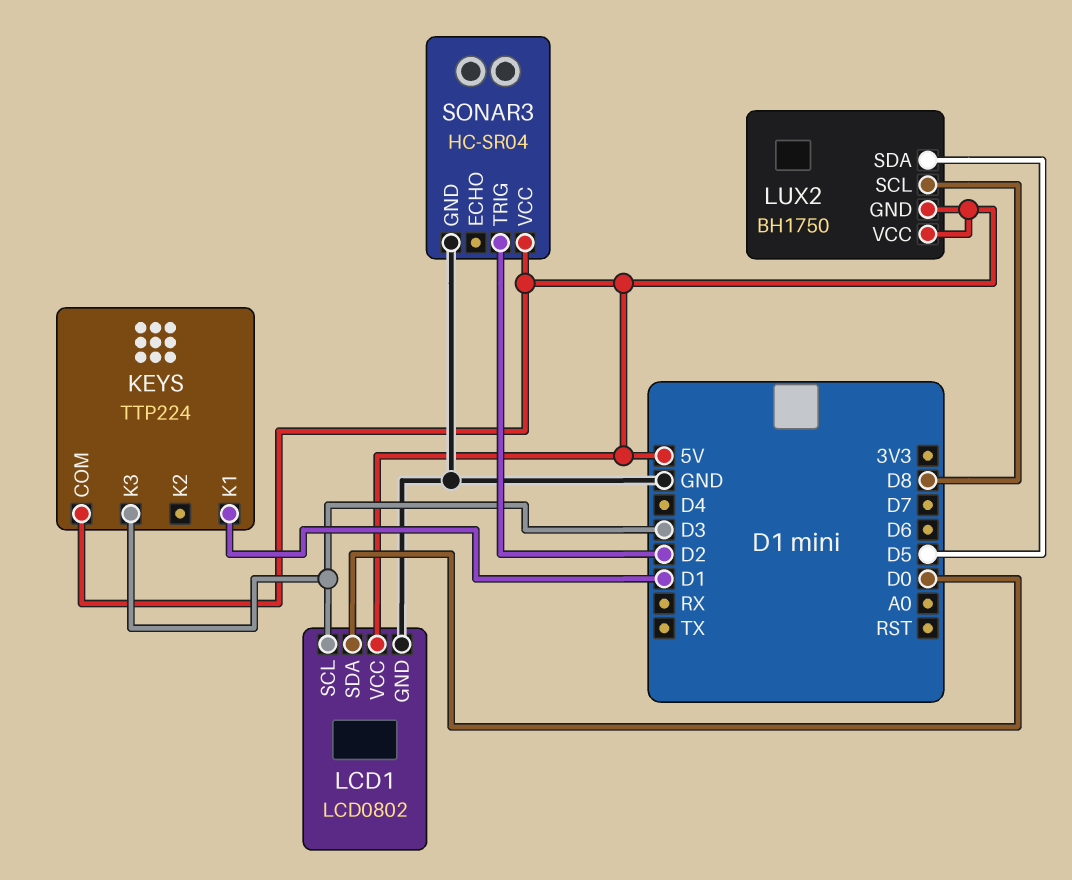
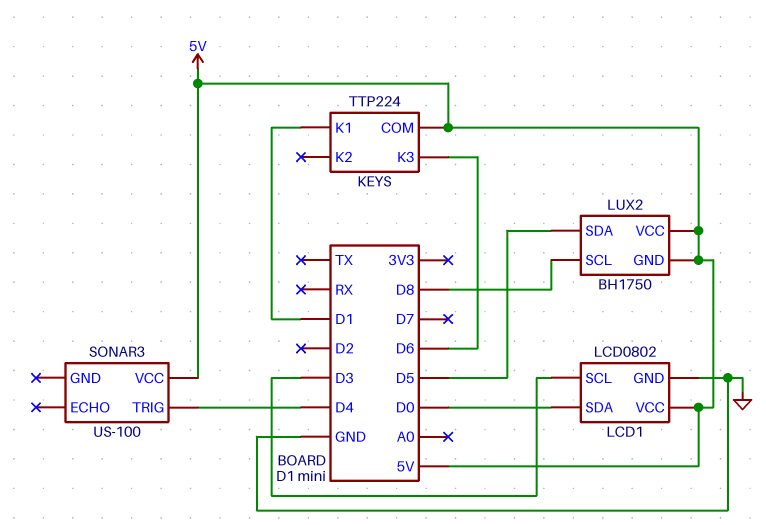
KEYS pin K3: D3 -> D6
SONAR3: HC-SR04 -> US-100
SONAR3 pin GND: GND -> none
SONAR3 pin TRIG: D2 -> D4

